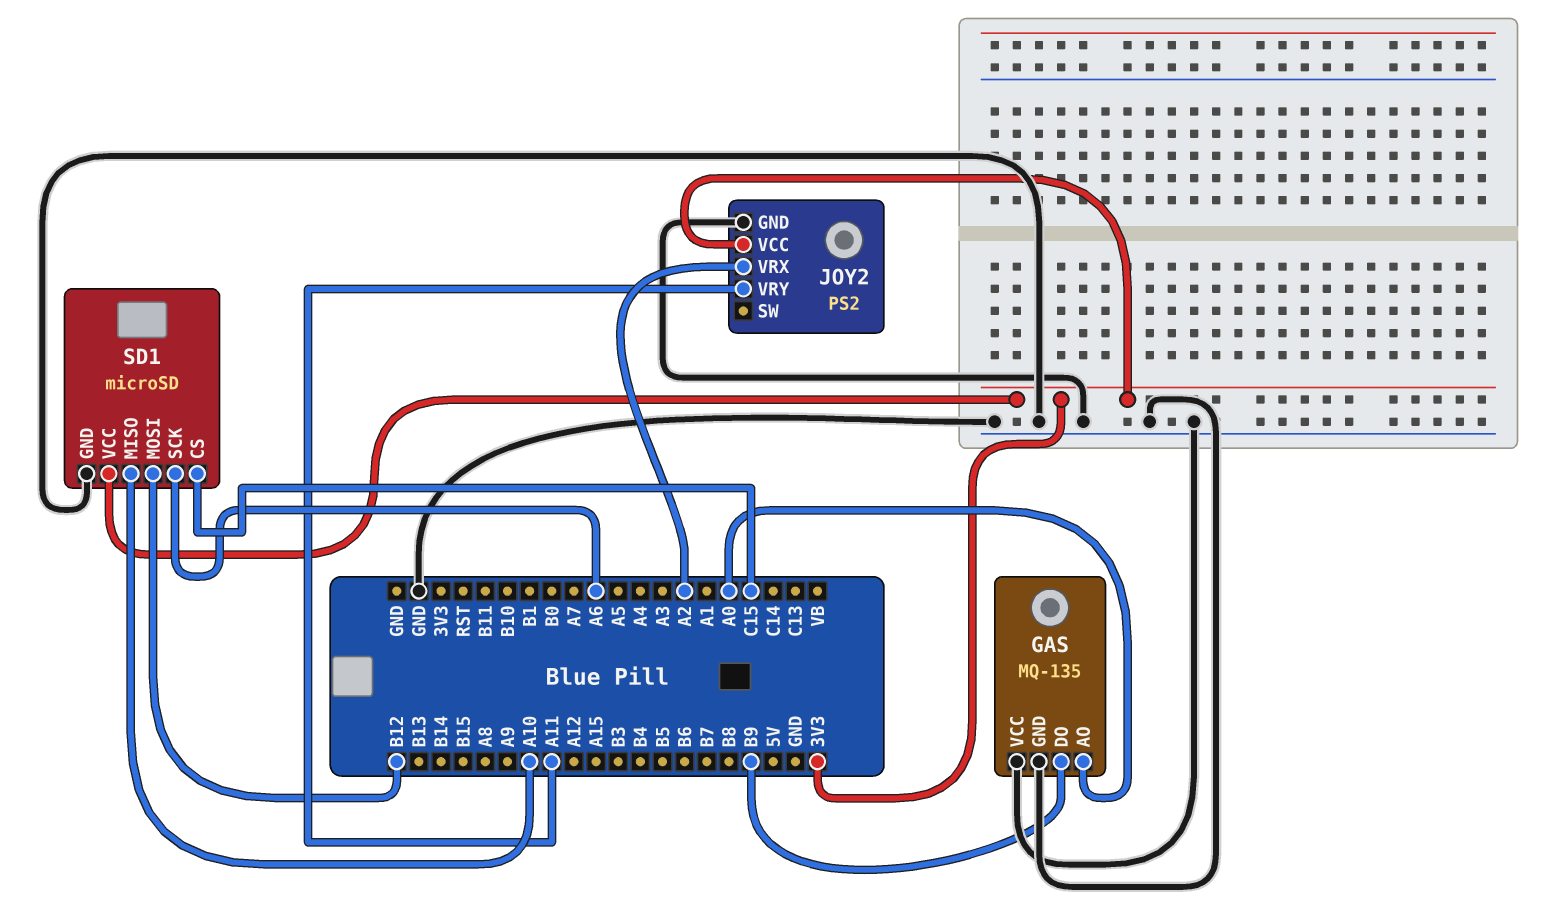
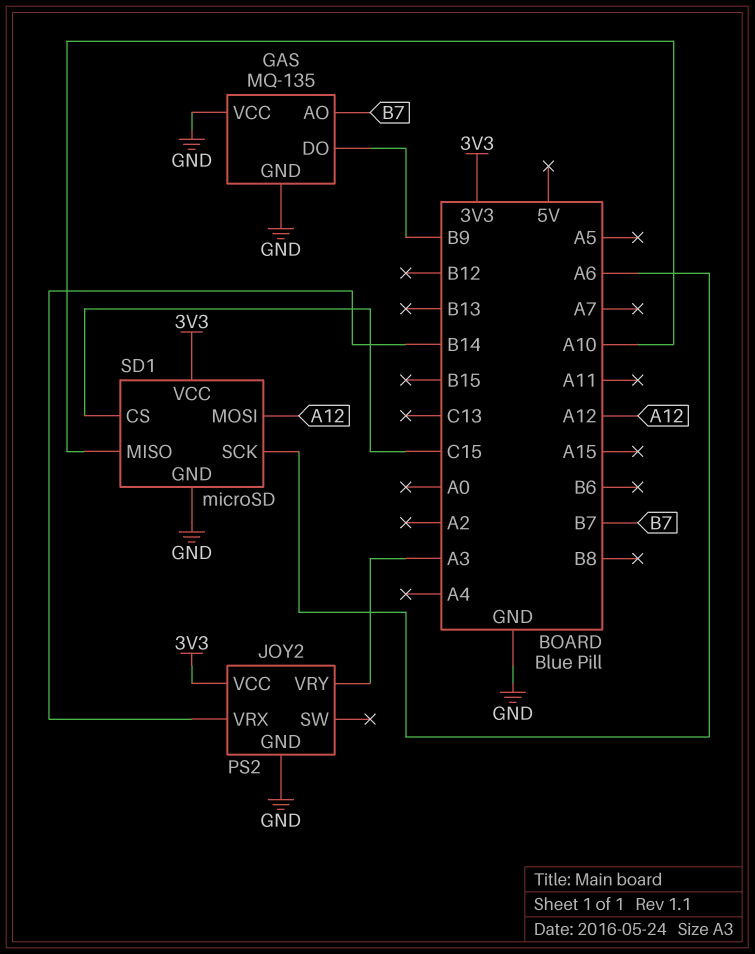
GAS pin AO: A0 -> B7
JOY2 pin VRX: A2 -> B14
JOY2 pin VRY: A11 -> A3
SD1 pin MOSI: B12 -> A12

